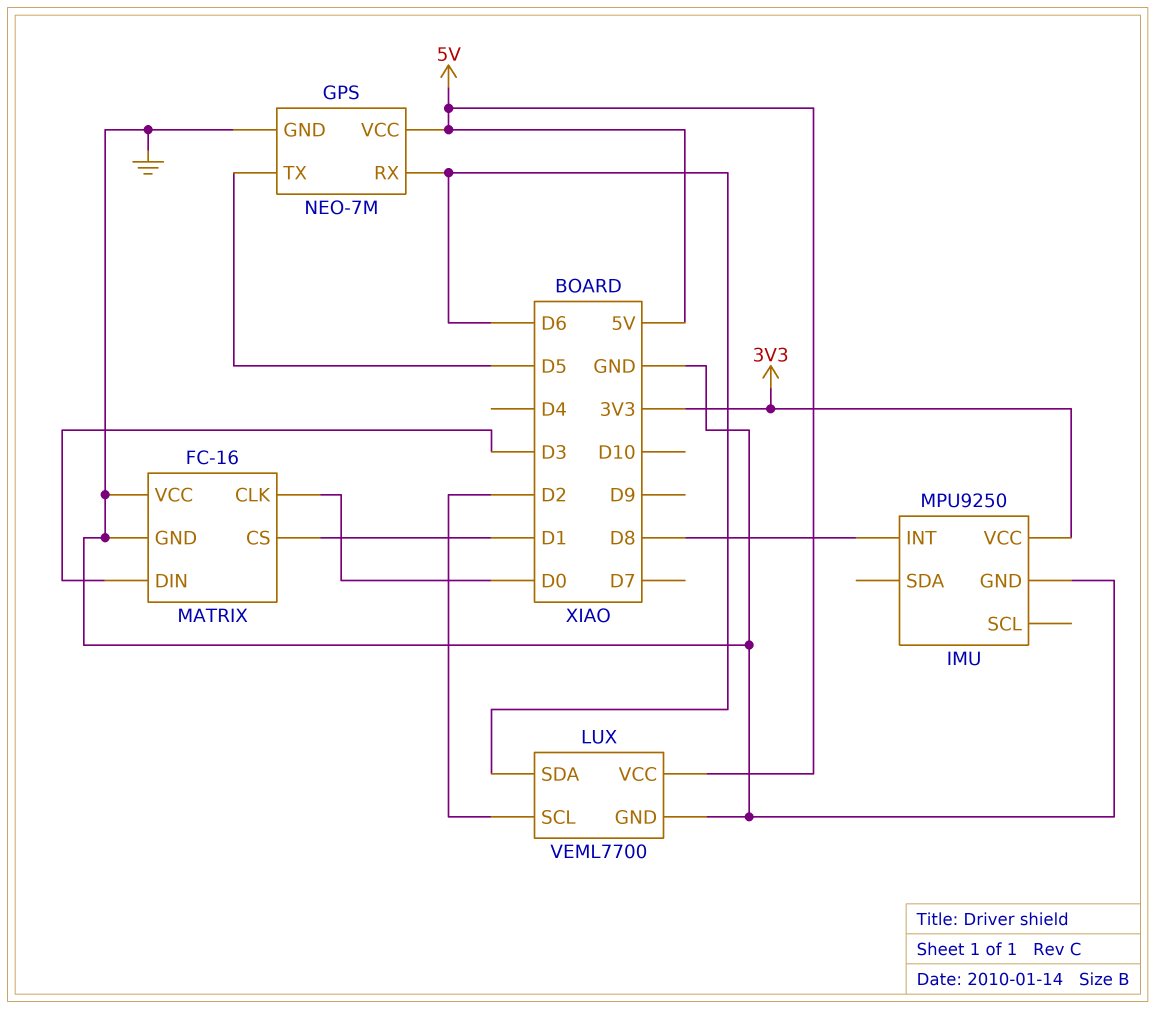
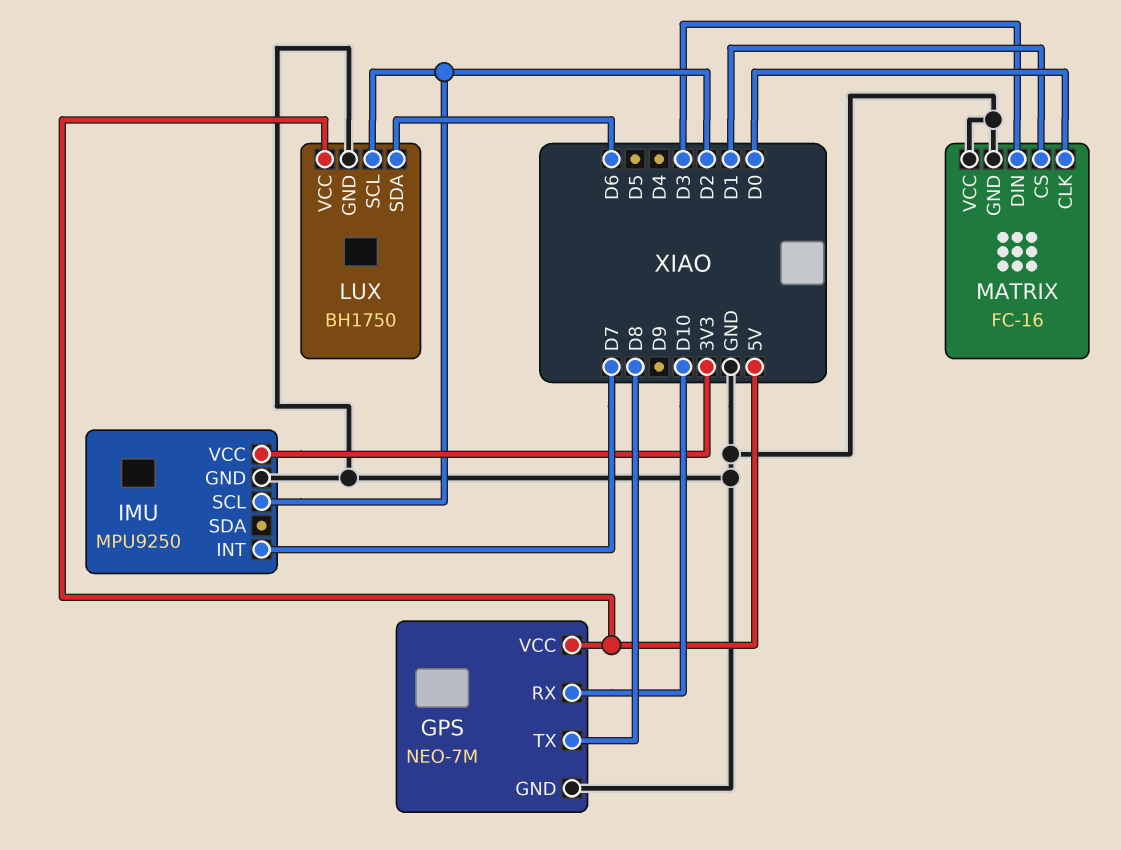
GPS pin RX: D6 -> D10
GPS pin TX: D5 -> D8
IMU pin INT: D8 -> D7
IMU pin SCL: none -> D2
LUX: VEML7700 -> BH1750

